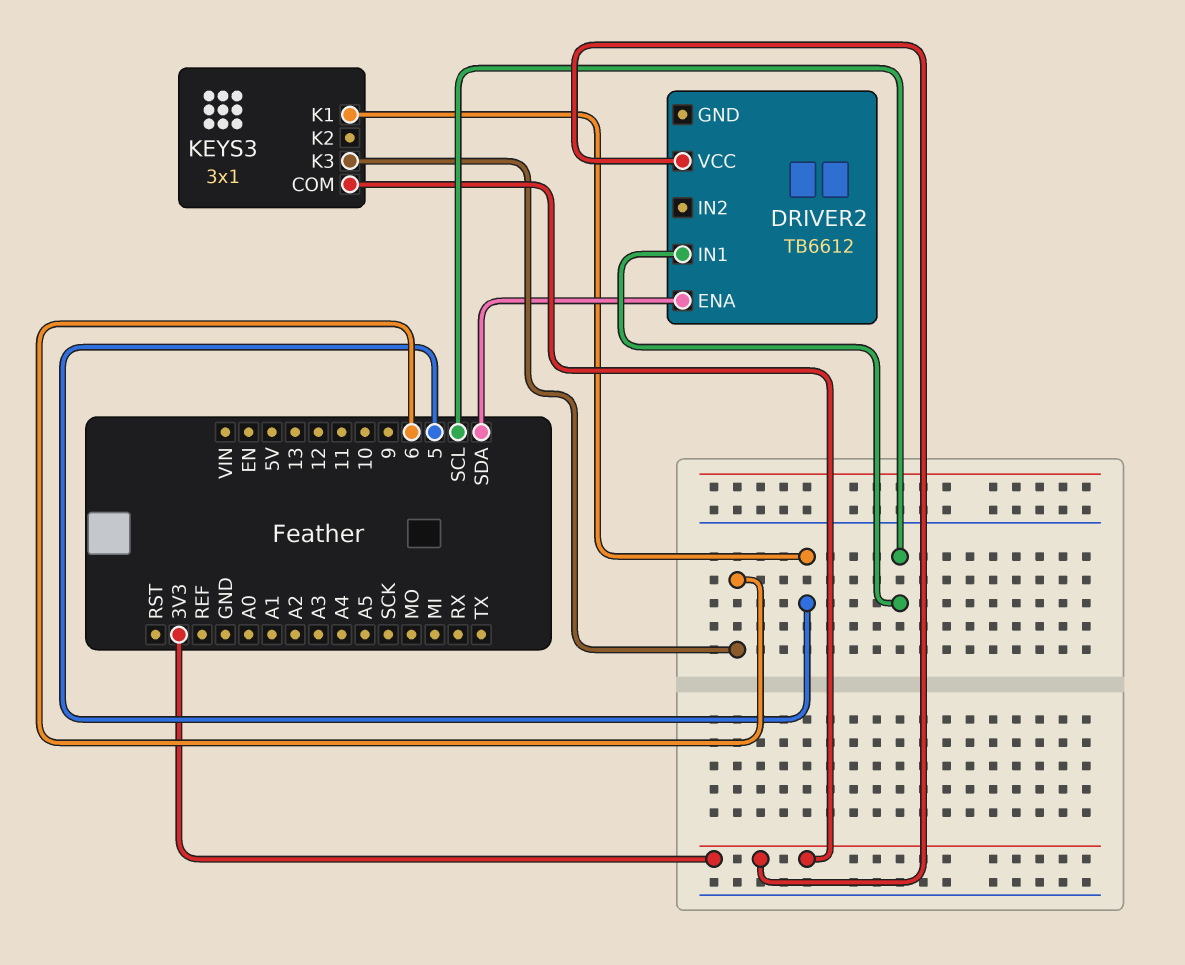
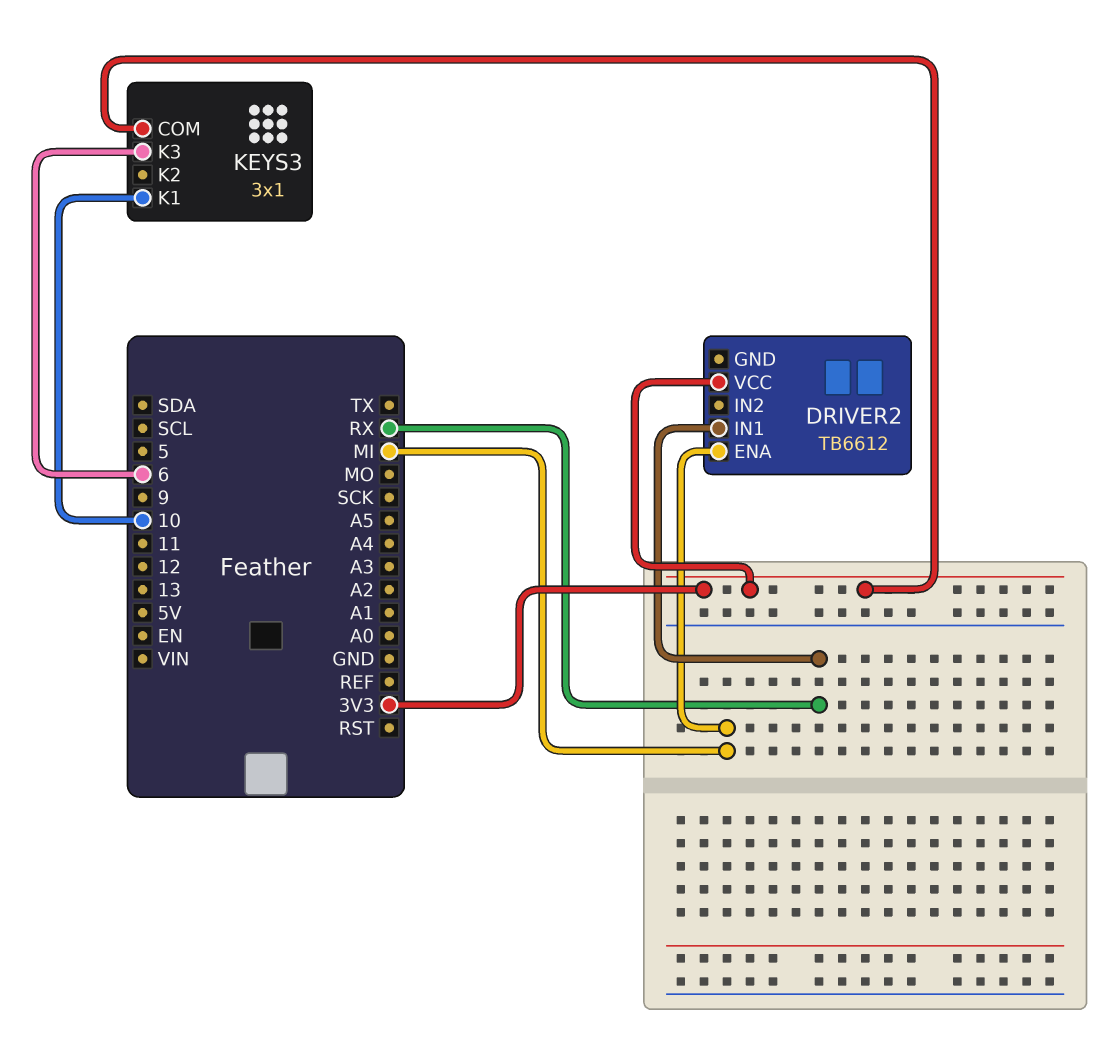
DRIVER2 pin ENA: SDA -> MI
DRIVER2 pin IN1: SCL -> RX
KEYS3 pin K1: 5 -> 10

